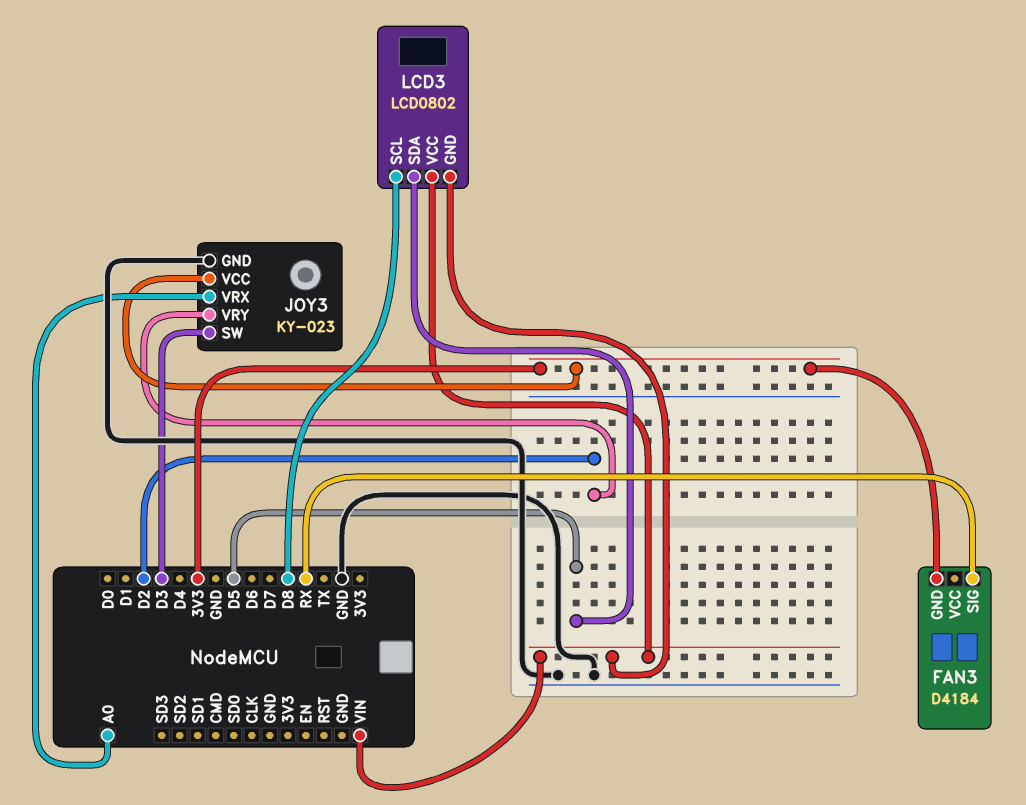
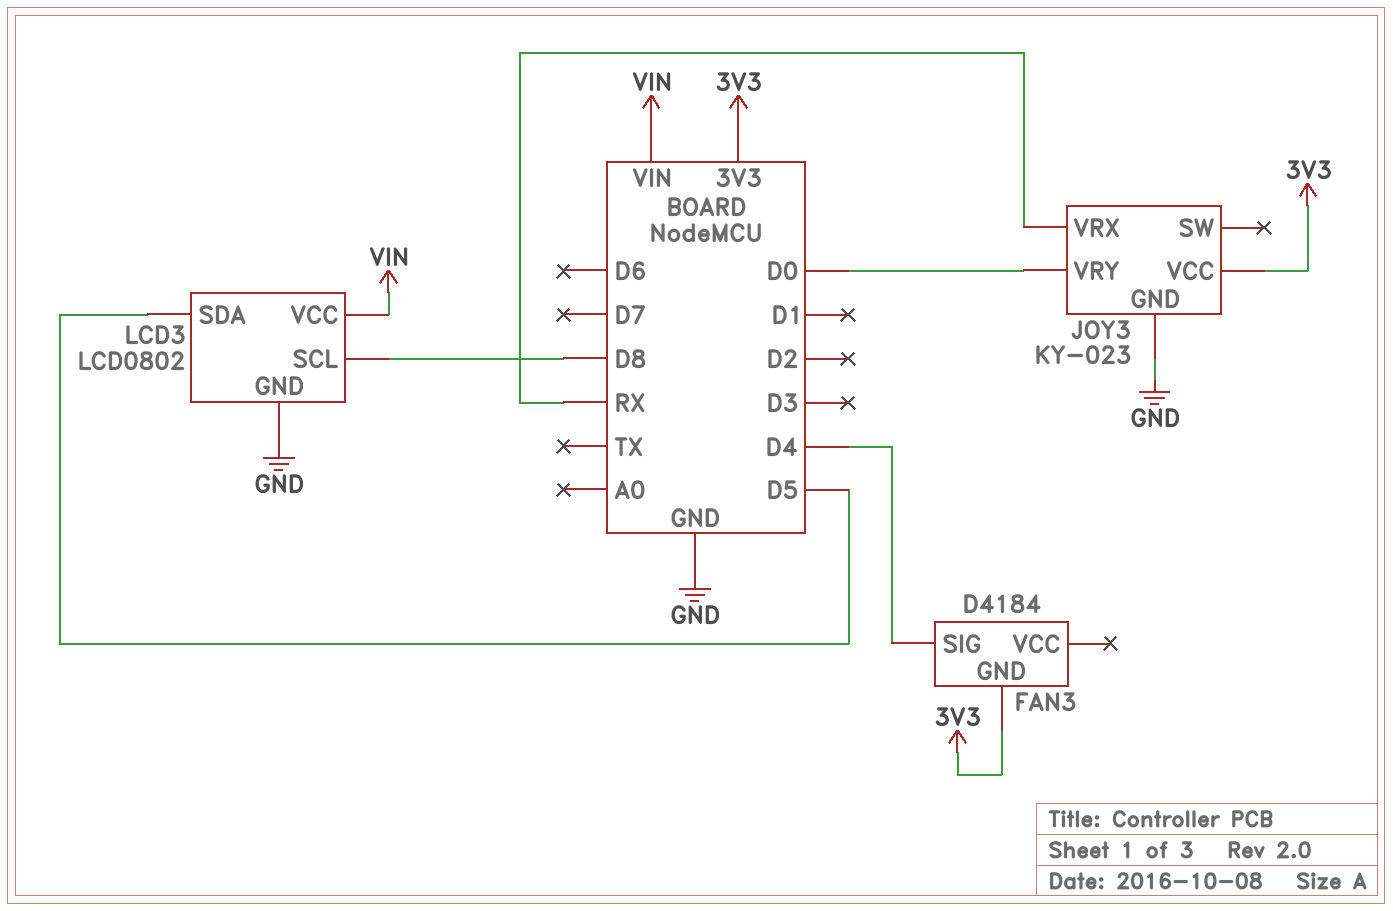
FAN3 pin SIG: RX -> D4
JOY3 pin SW: D3 -> none
JOY3 pin VRX: A0 -> RX
JOY3 pin VRY: D2 -> D0
LCD3 pin GND: VIN -> GND

